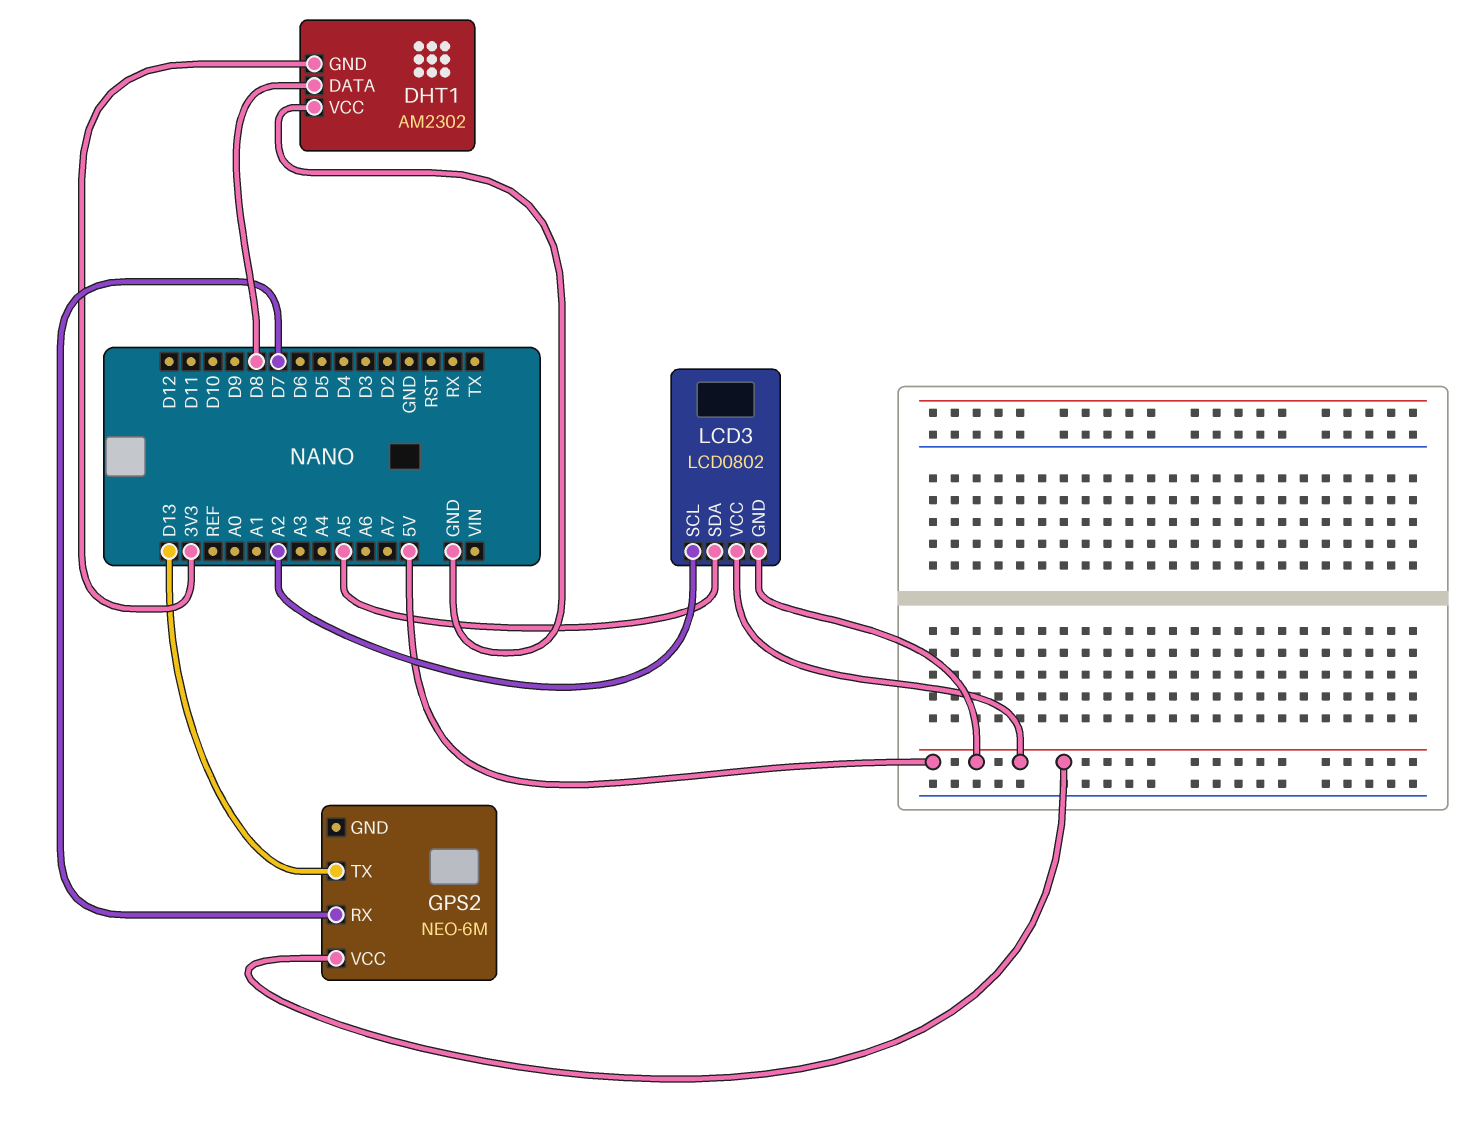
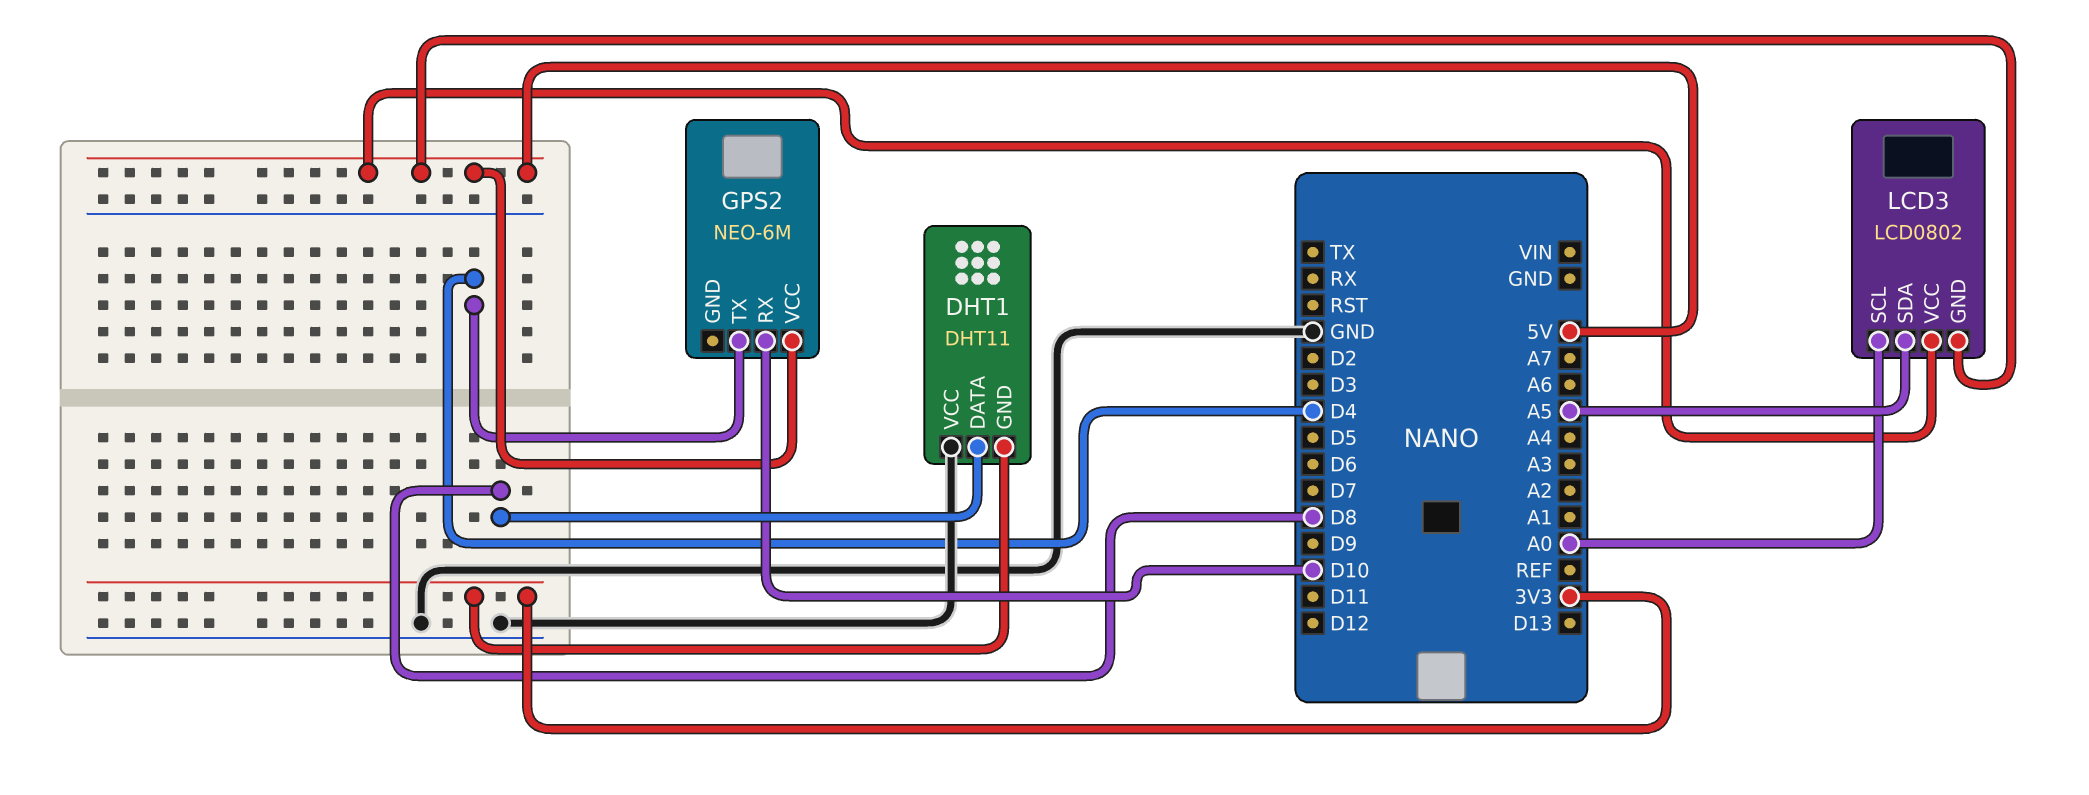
DHT1: AM2302 -> DHT11
GPS2 pin RX: D7 -> D10
GPS2 pin TX: D13 -> D4
LCD3 pin SCL: A2 -> A0

